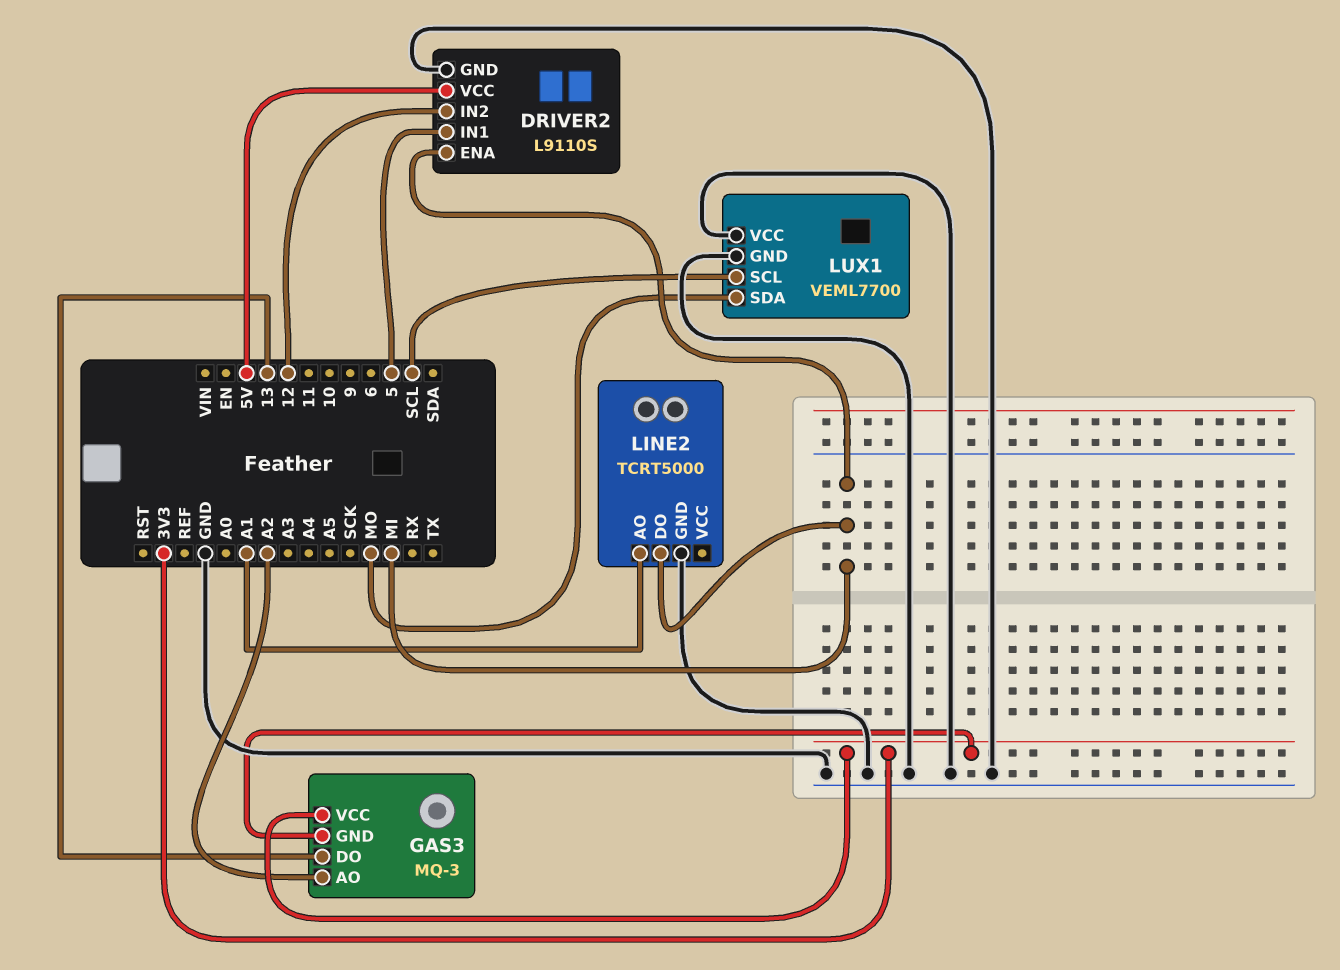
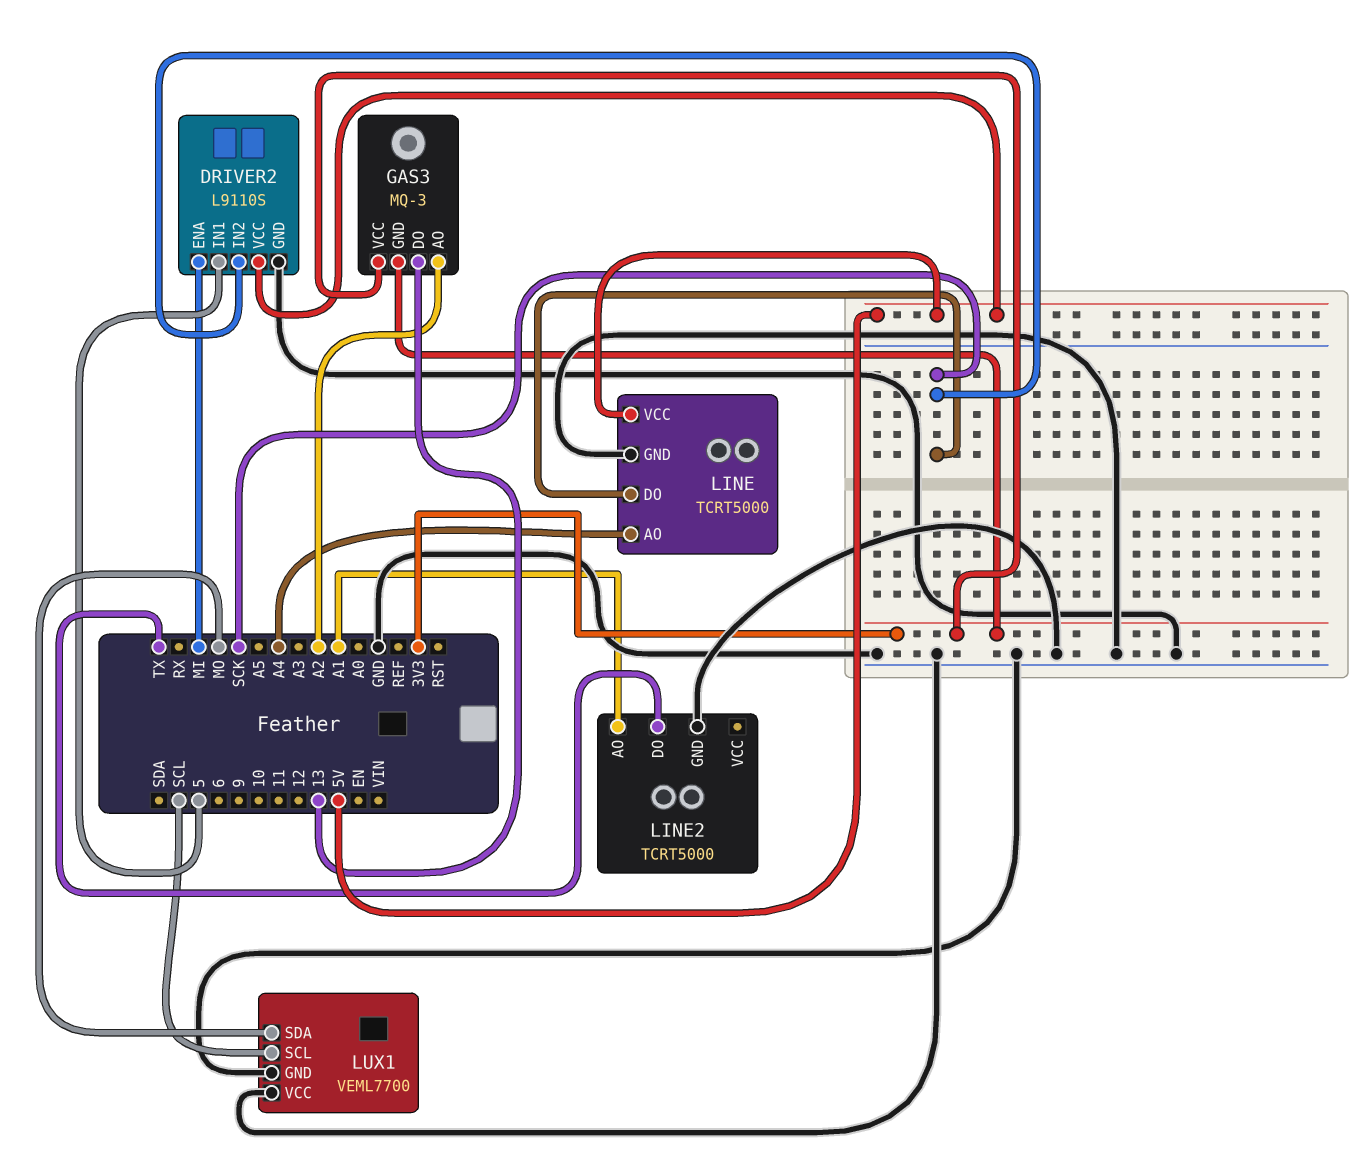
DRIVER2 pin IN2: 12 -> SCK
LINE: none -> TCRT5000
LINE pin AO: none -> A4
LINE pin DO: none -> SCK
LINE pin GND: none -> GND
LINE pin VCC: none -> 5V
LINE2 pin DO: MI -> TX

